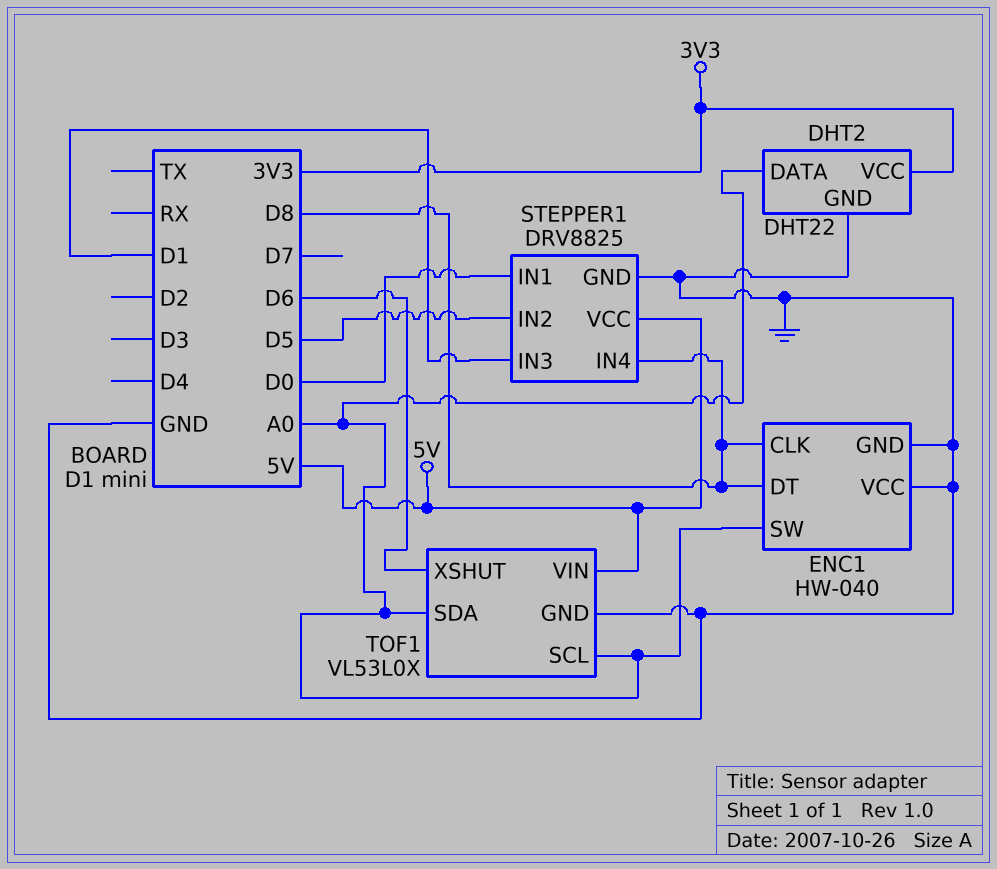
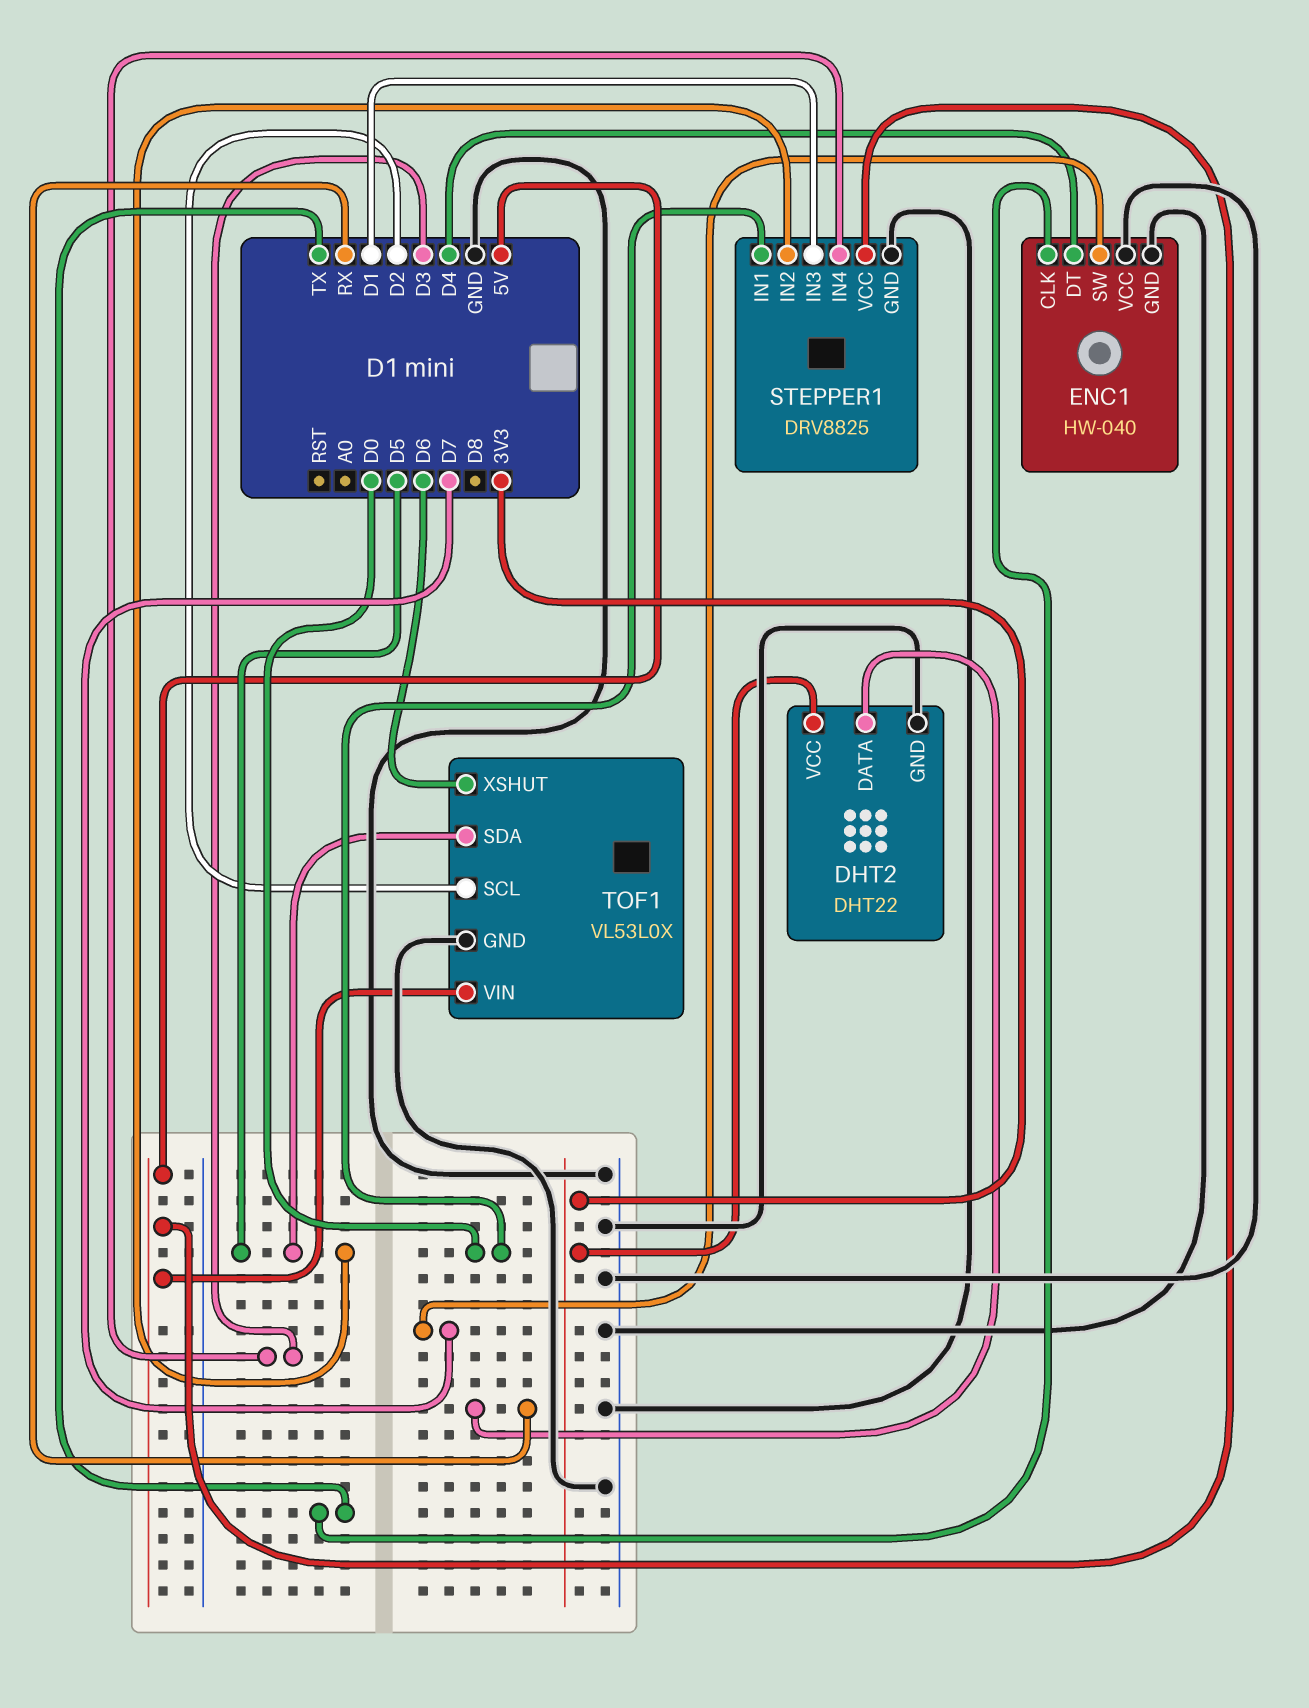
DHT2 pin DATA: A0 -> RX
ENC1 pin CLK: D8 -> TX
ENC1 pin DT: D8 -> D4
ENC1 pin SW: A0 -> D7
STEPPER1 pin IN4: D8 -> D3
TOF1 pin SCL: A0 -> D2
TOF1 pin SDA: A0 -> D5

